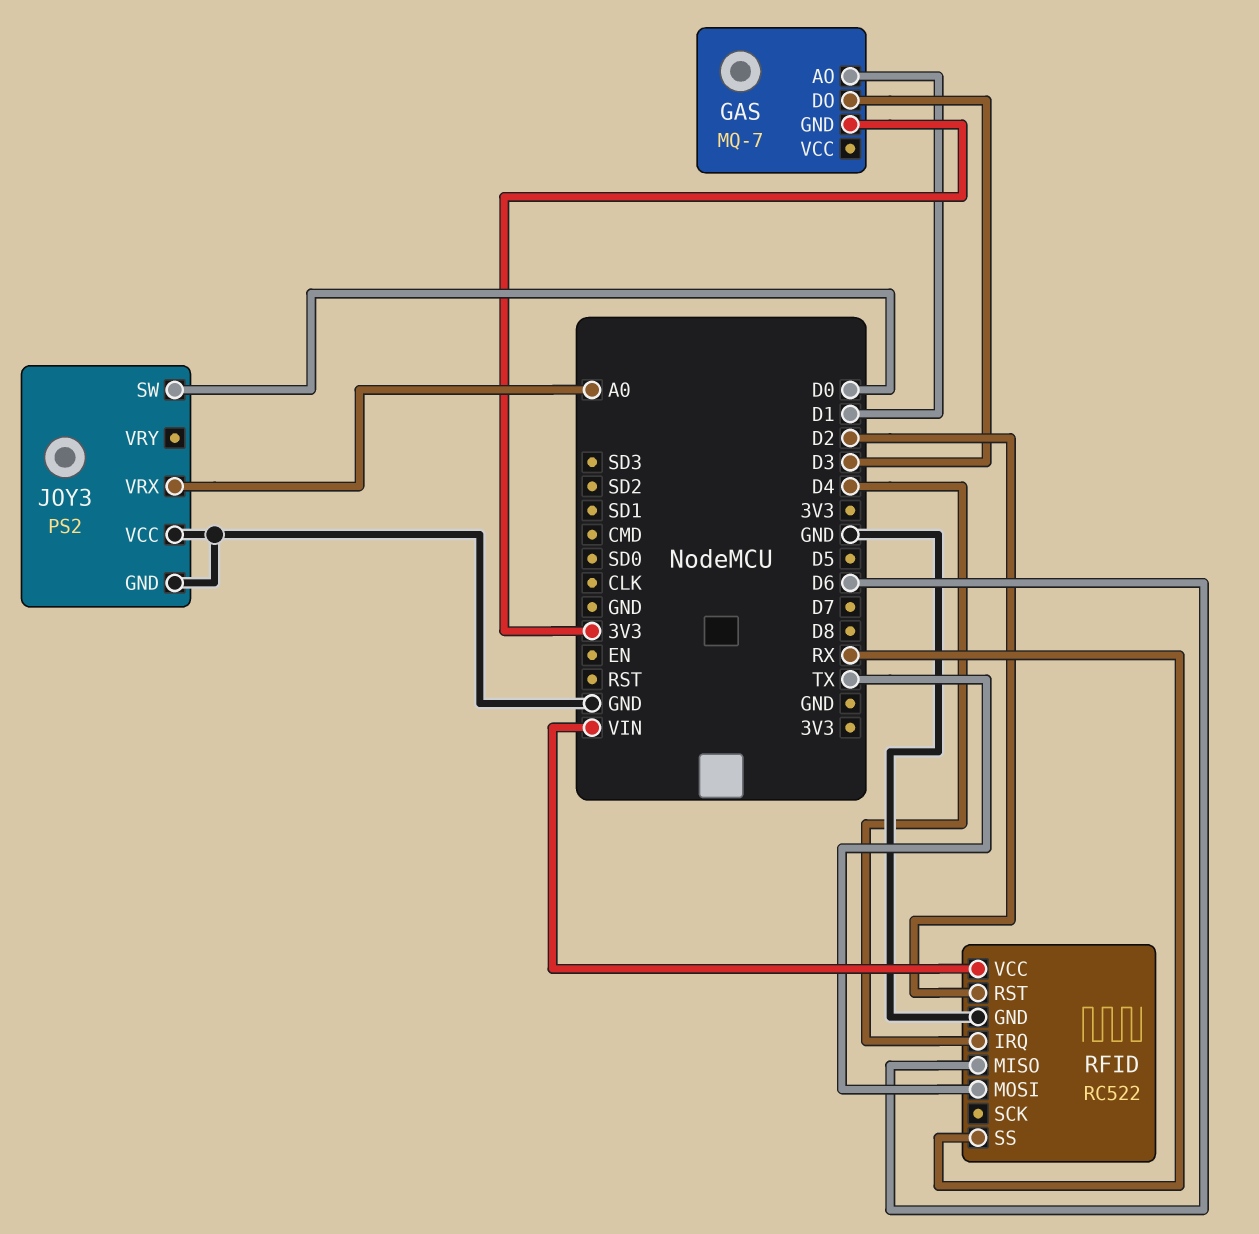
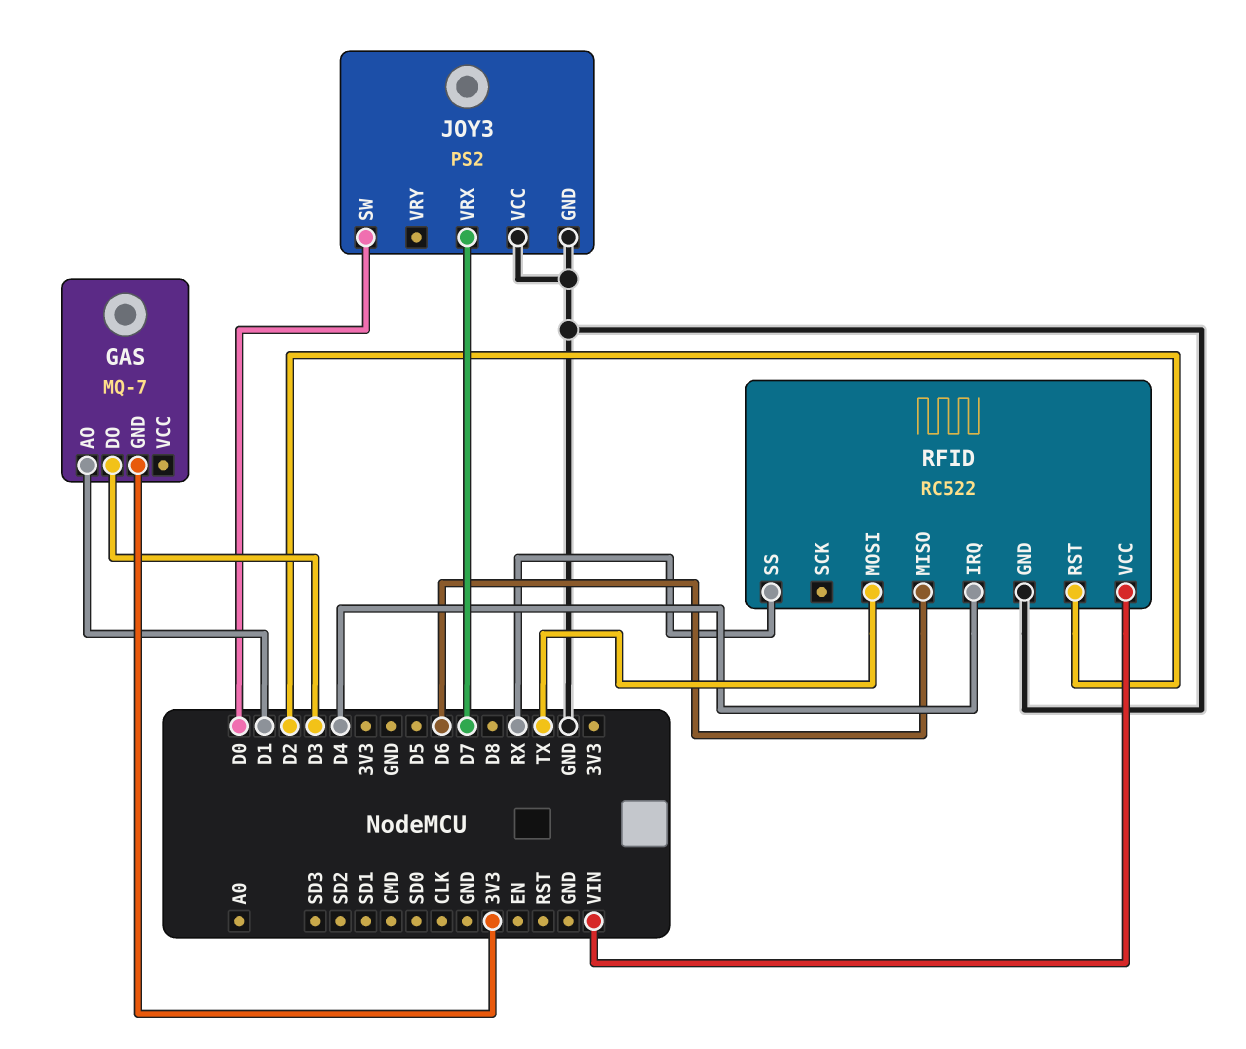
JOY3 pin VRX: A0 -> D7

